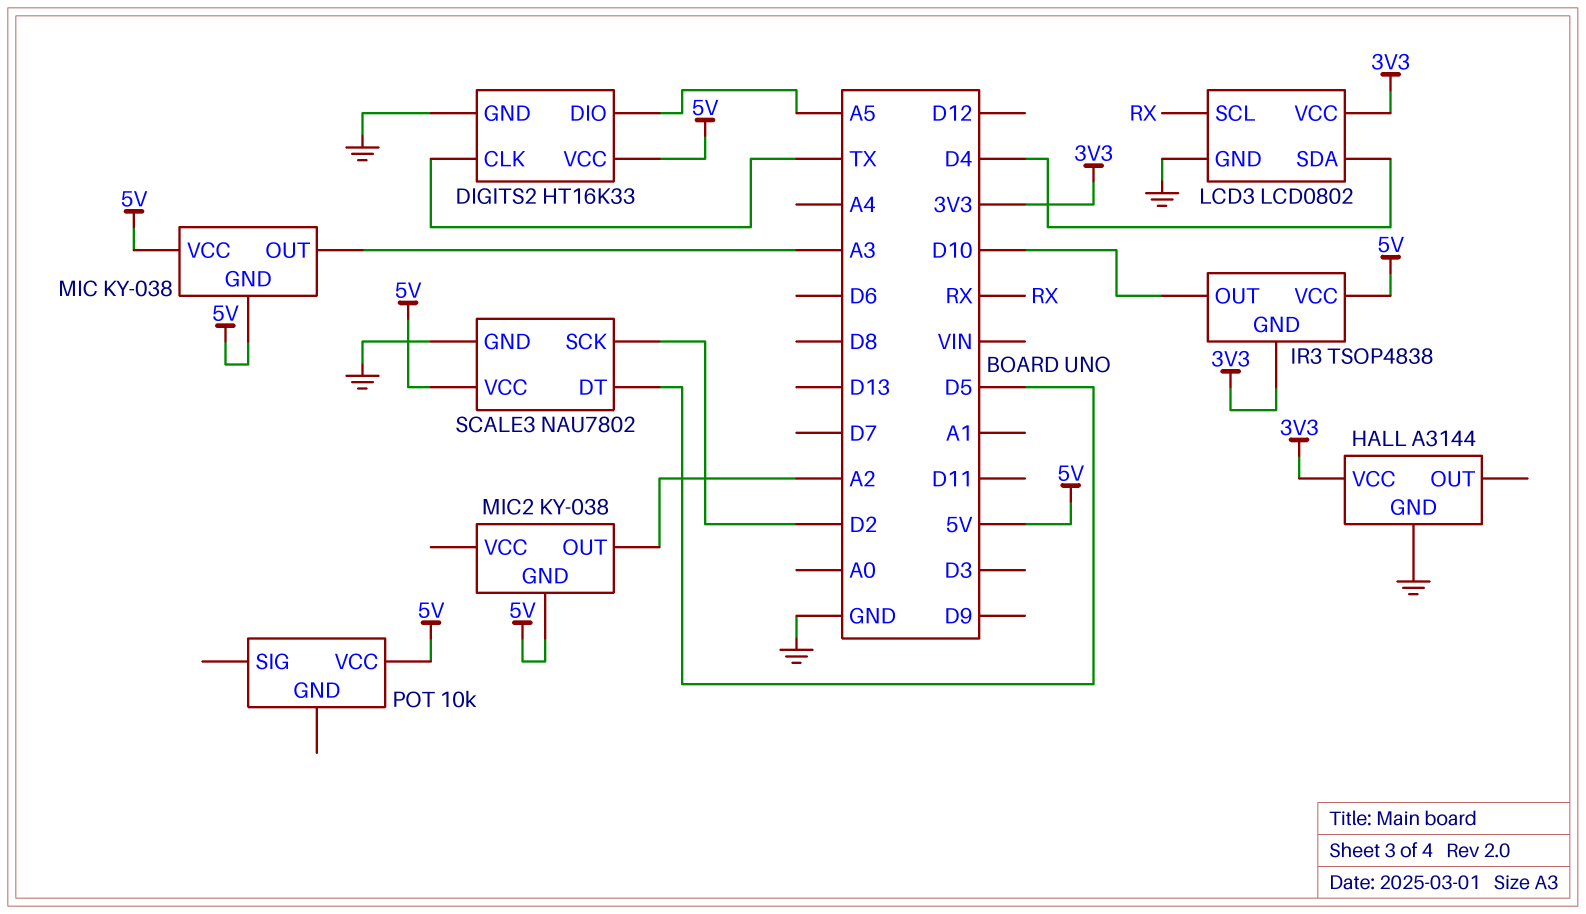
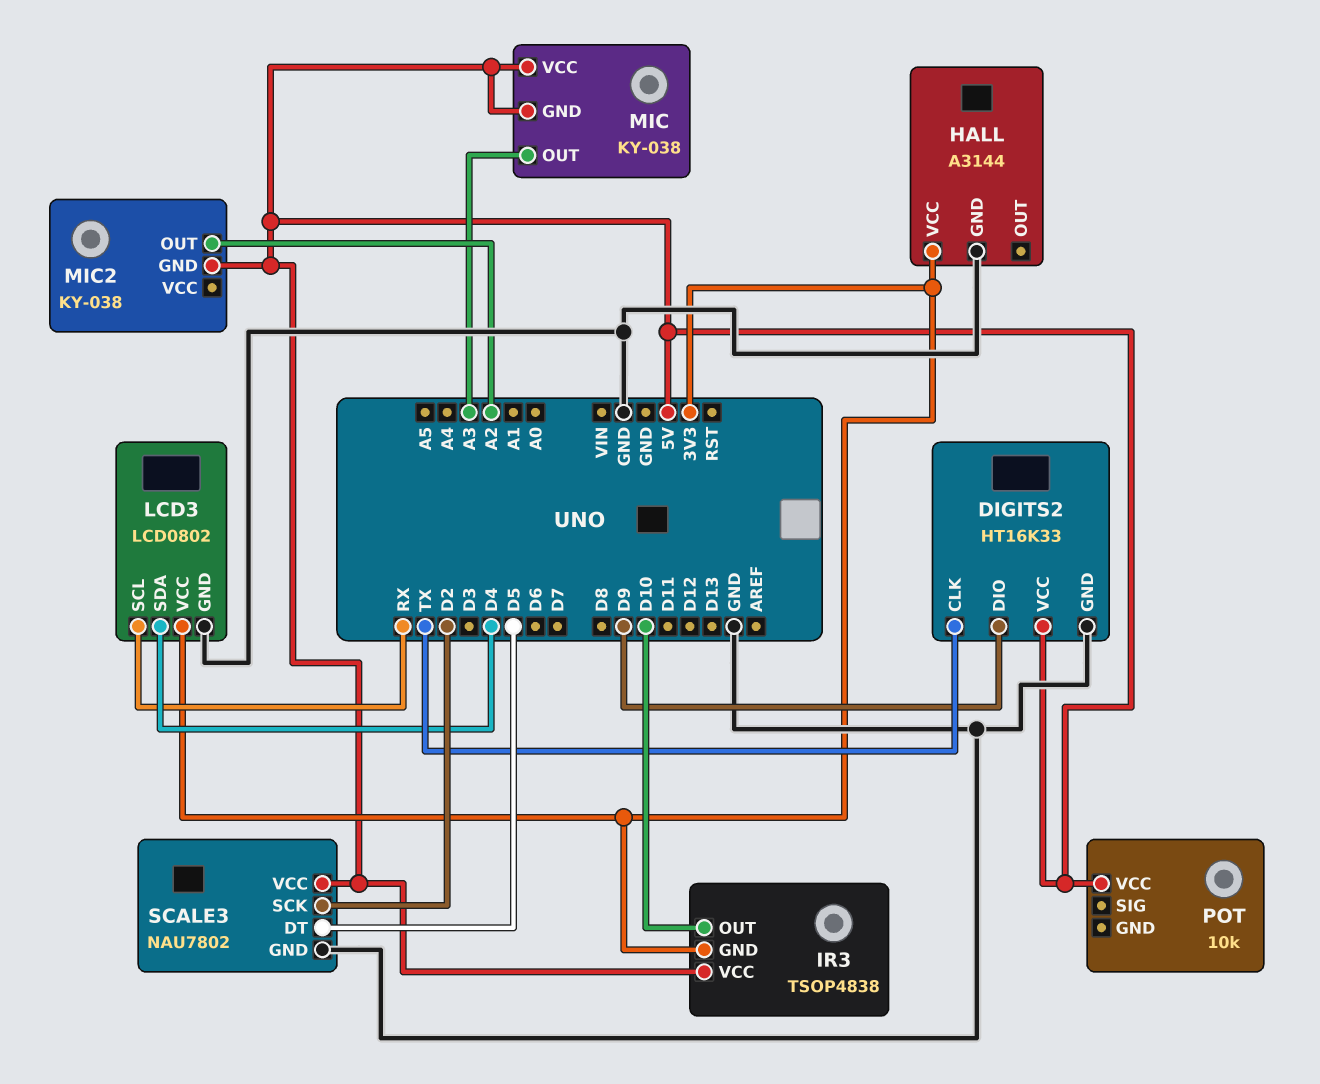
DIGITS2 pin DIO: A5 -> D9

